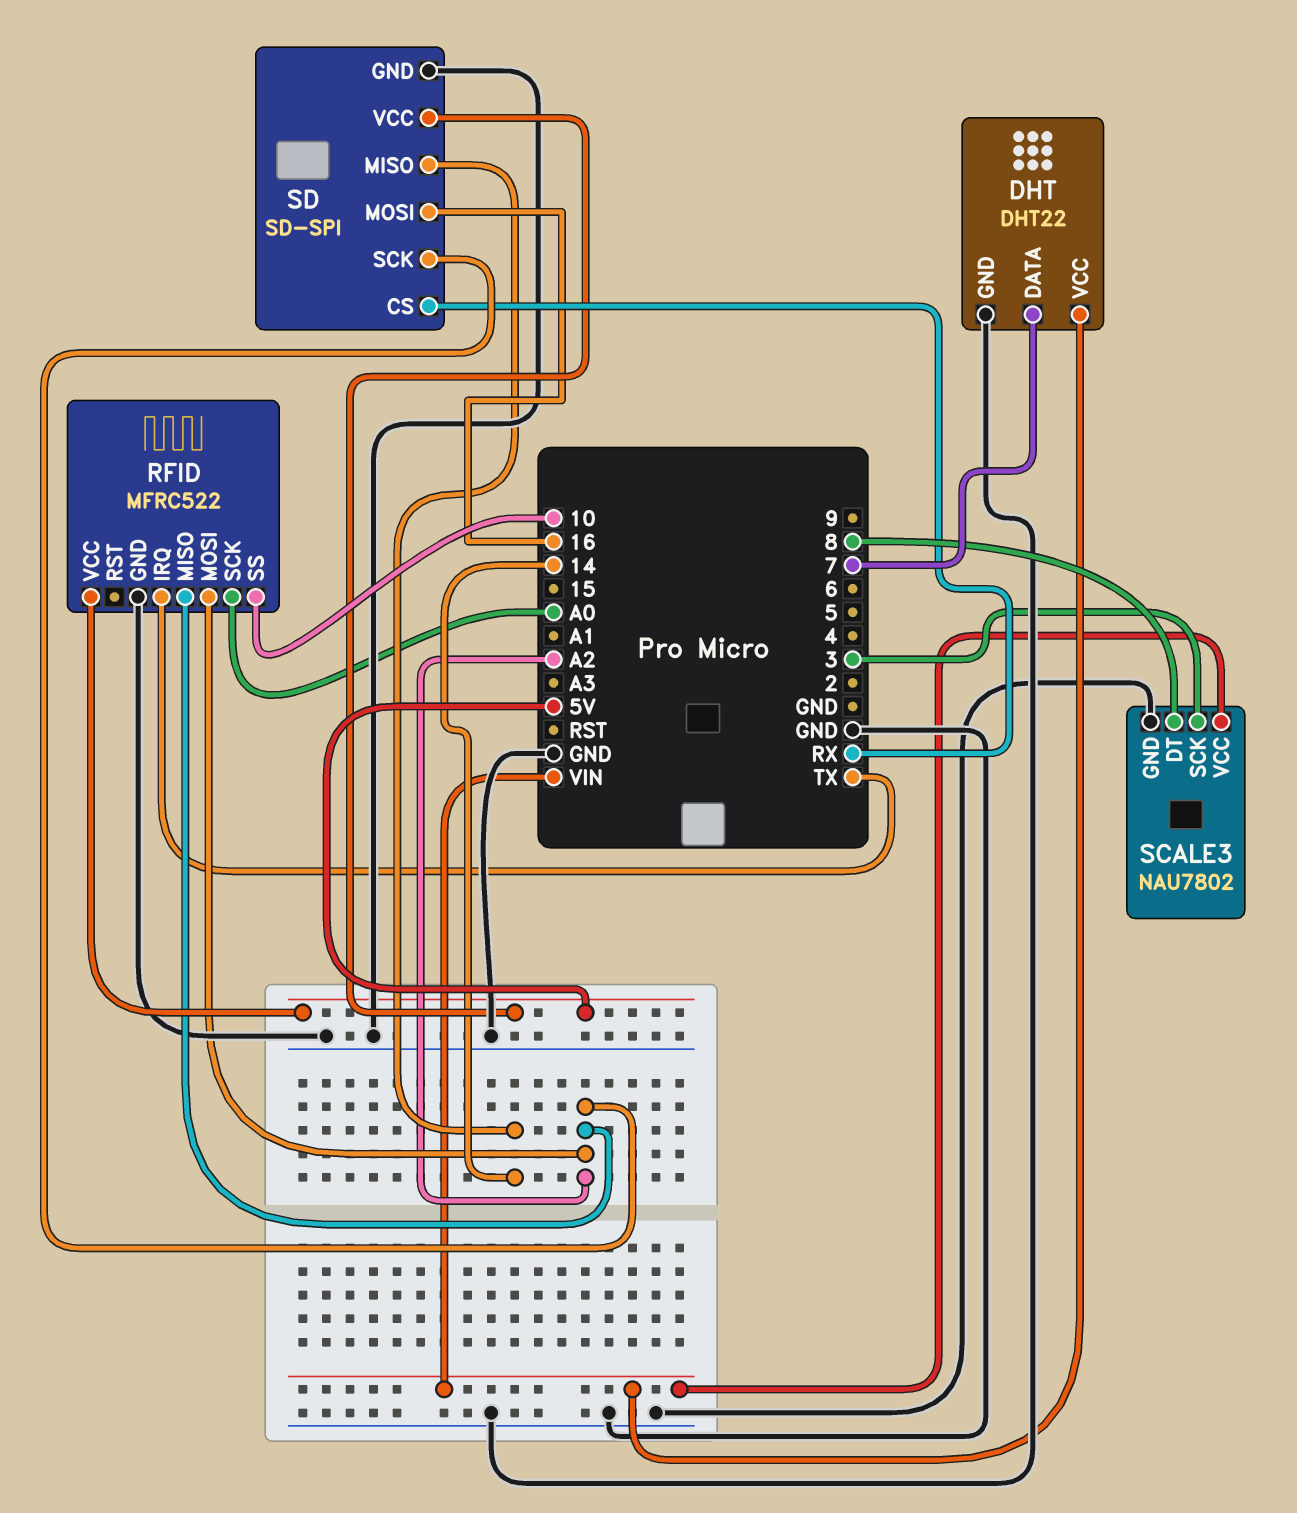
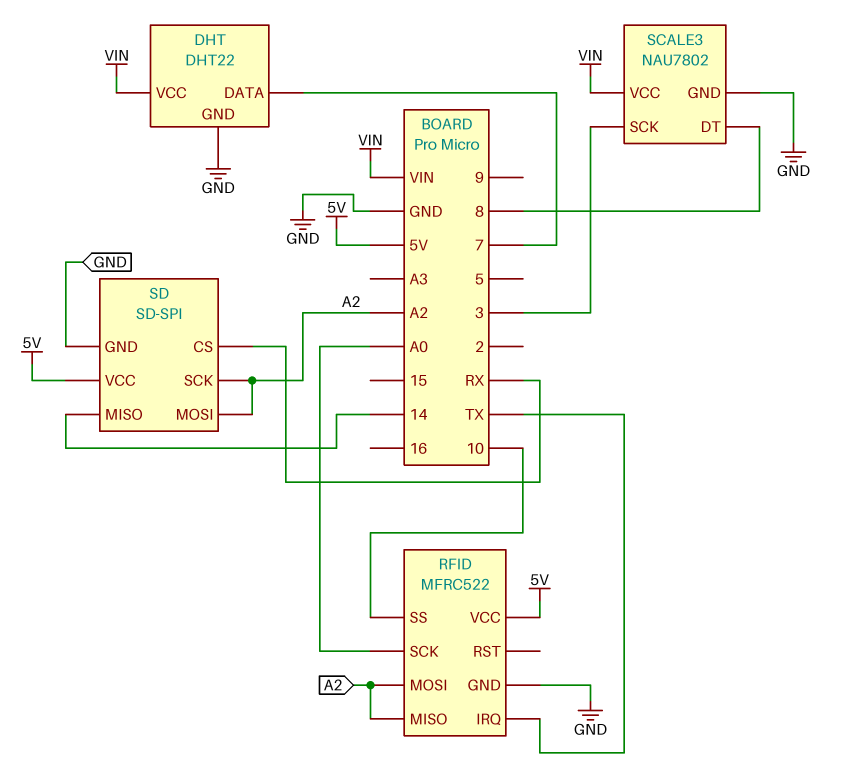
SD pin MOSI: 16 -> A2

